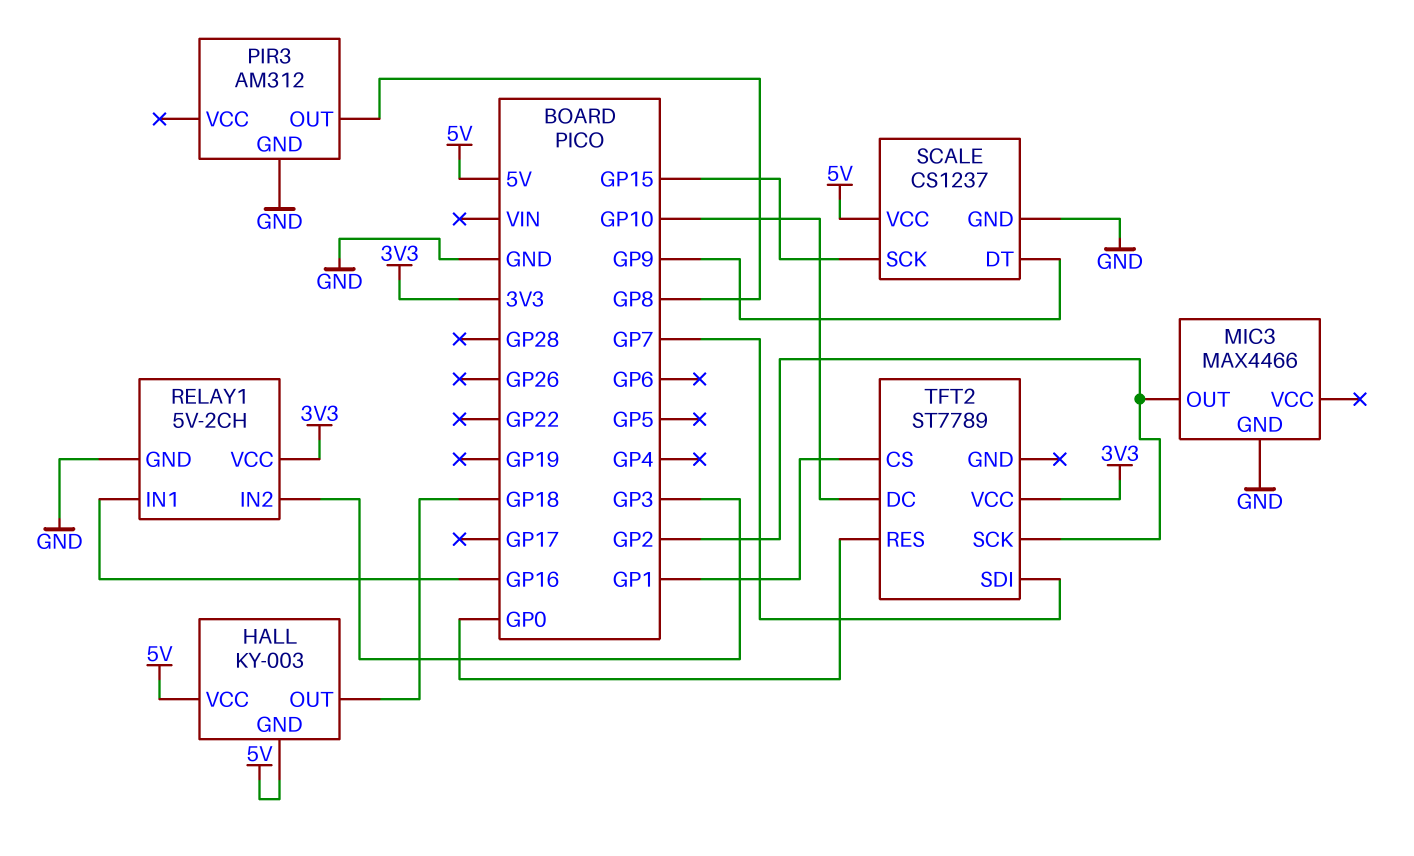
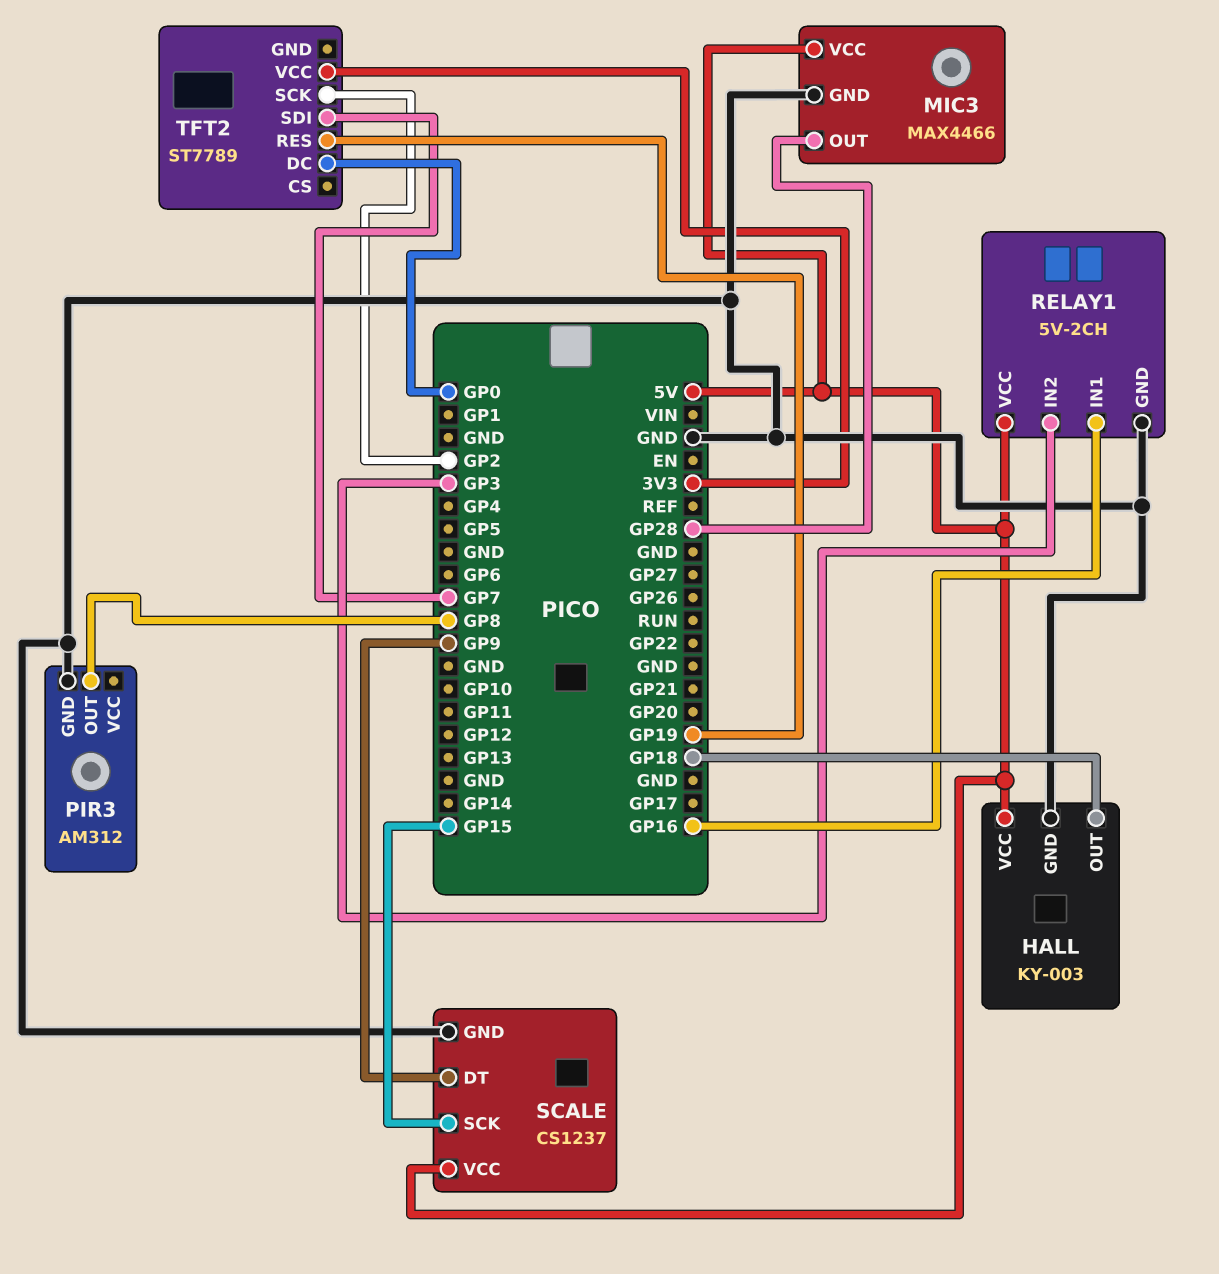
HALL pin GND: 5V -> GND
MIC3 pin OUT: GP2 -> GP28
MIC3 pin VCC: none -> 5V
RELAY1 pin VCC: 3V3 -> 5V
TFT2 pin CS: GP1 -> none
TFT2 pin DC: GP10 -> GP0
TFT2 pin RES: GP0 -> GP19

